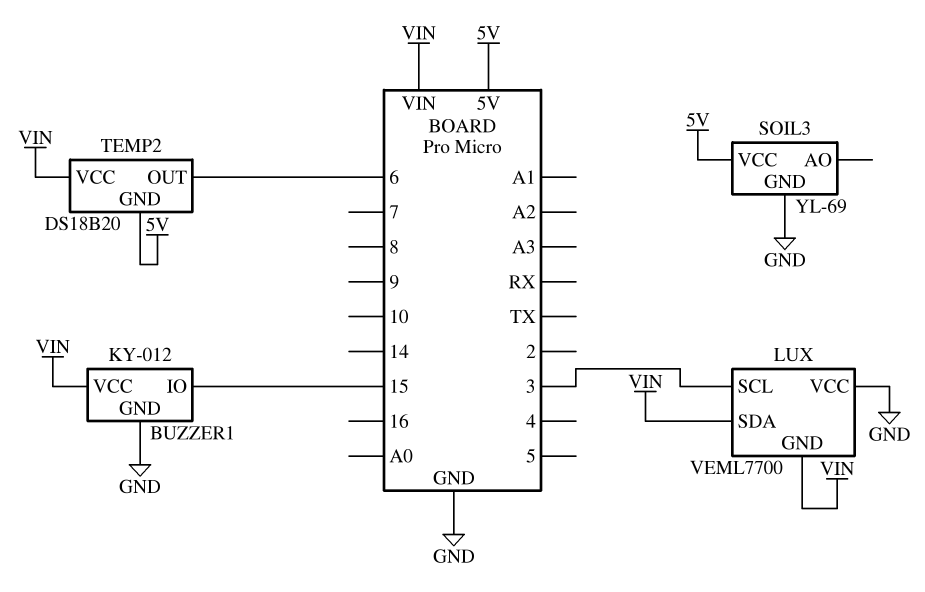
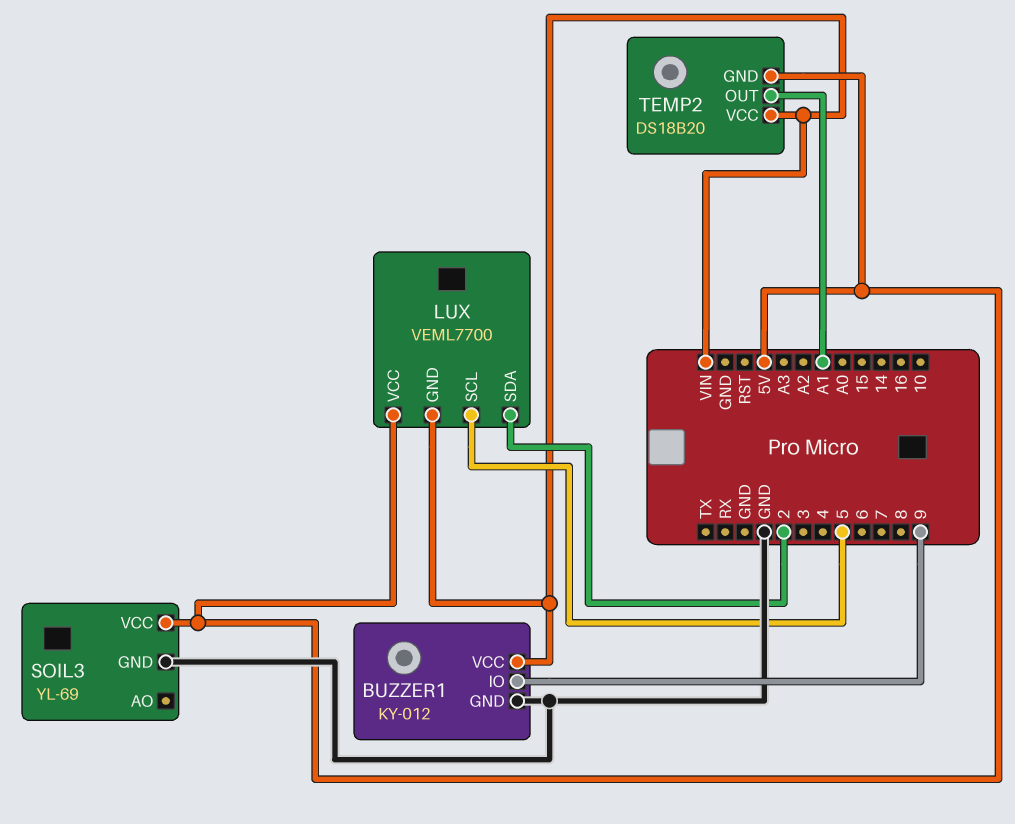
BUZZER1 pin IO: 15 -> 9
LUX pin SCL: 3 -> 5
LUX pin SDA: VIN -> 2
LUX pin VCC: GND -> 5V
TEMP2 pin OUT: 6 -> A1

